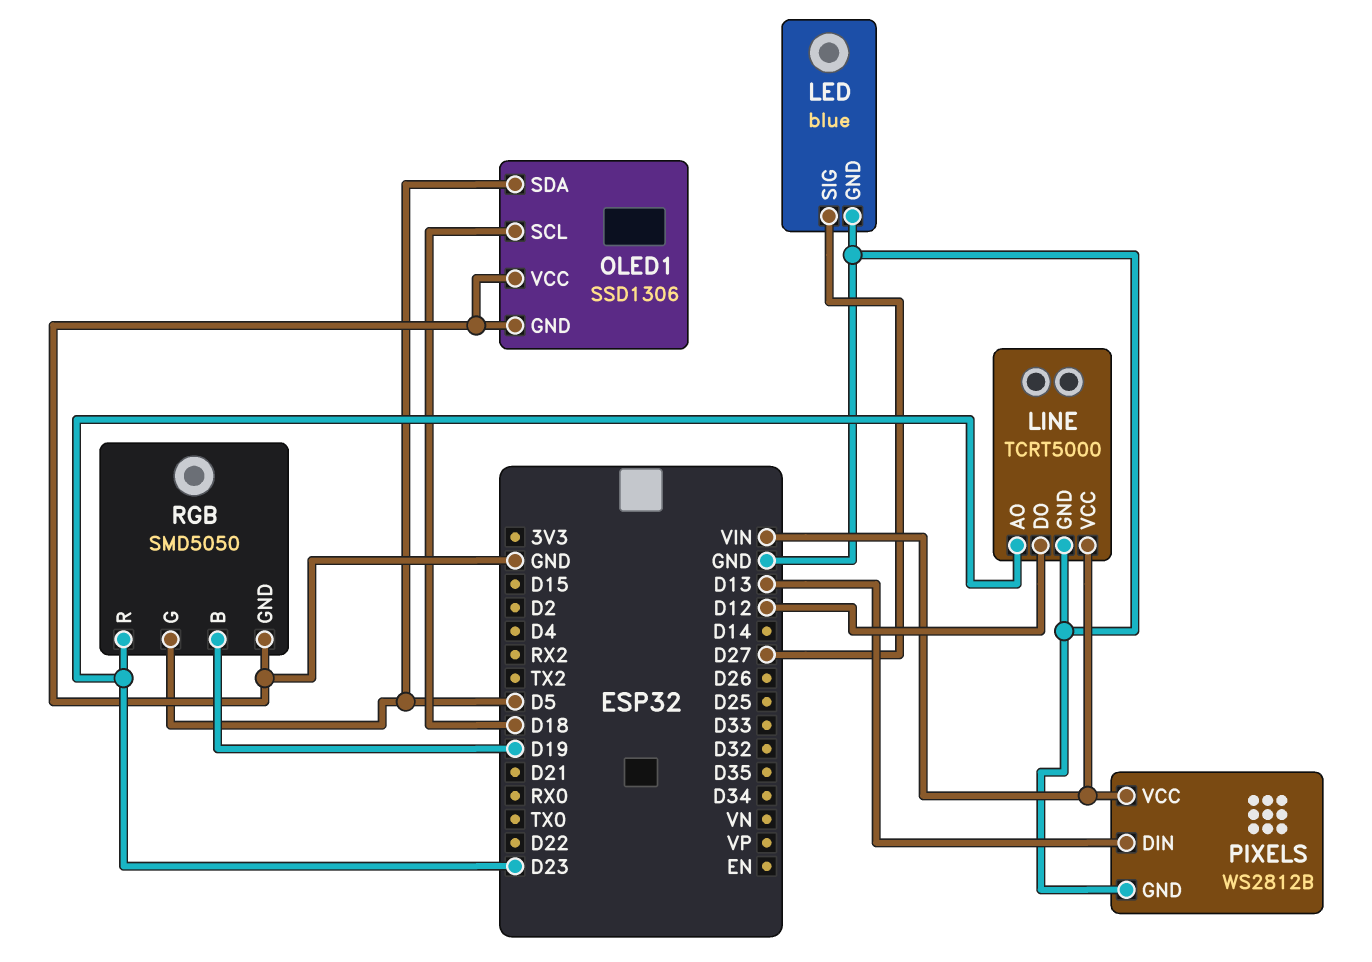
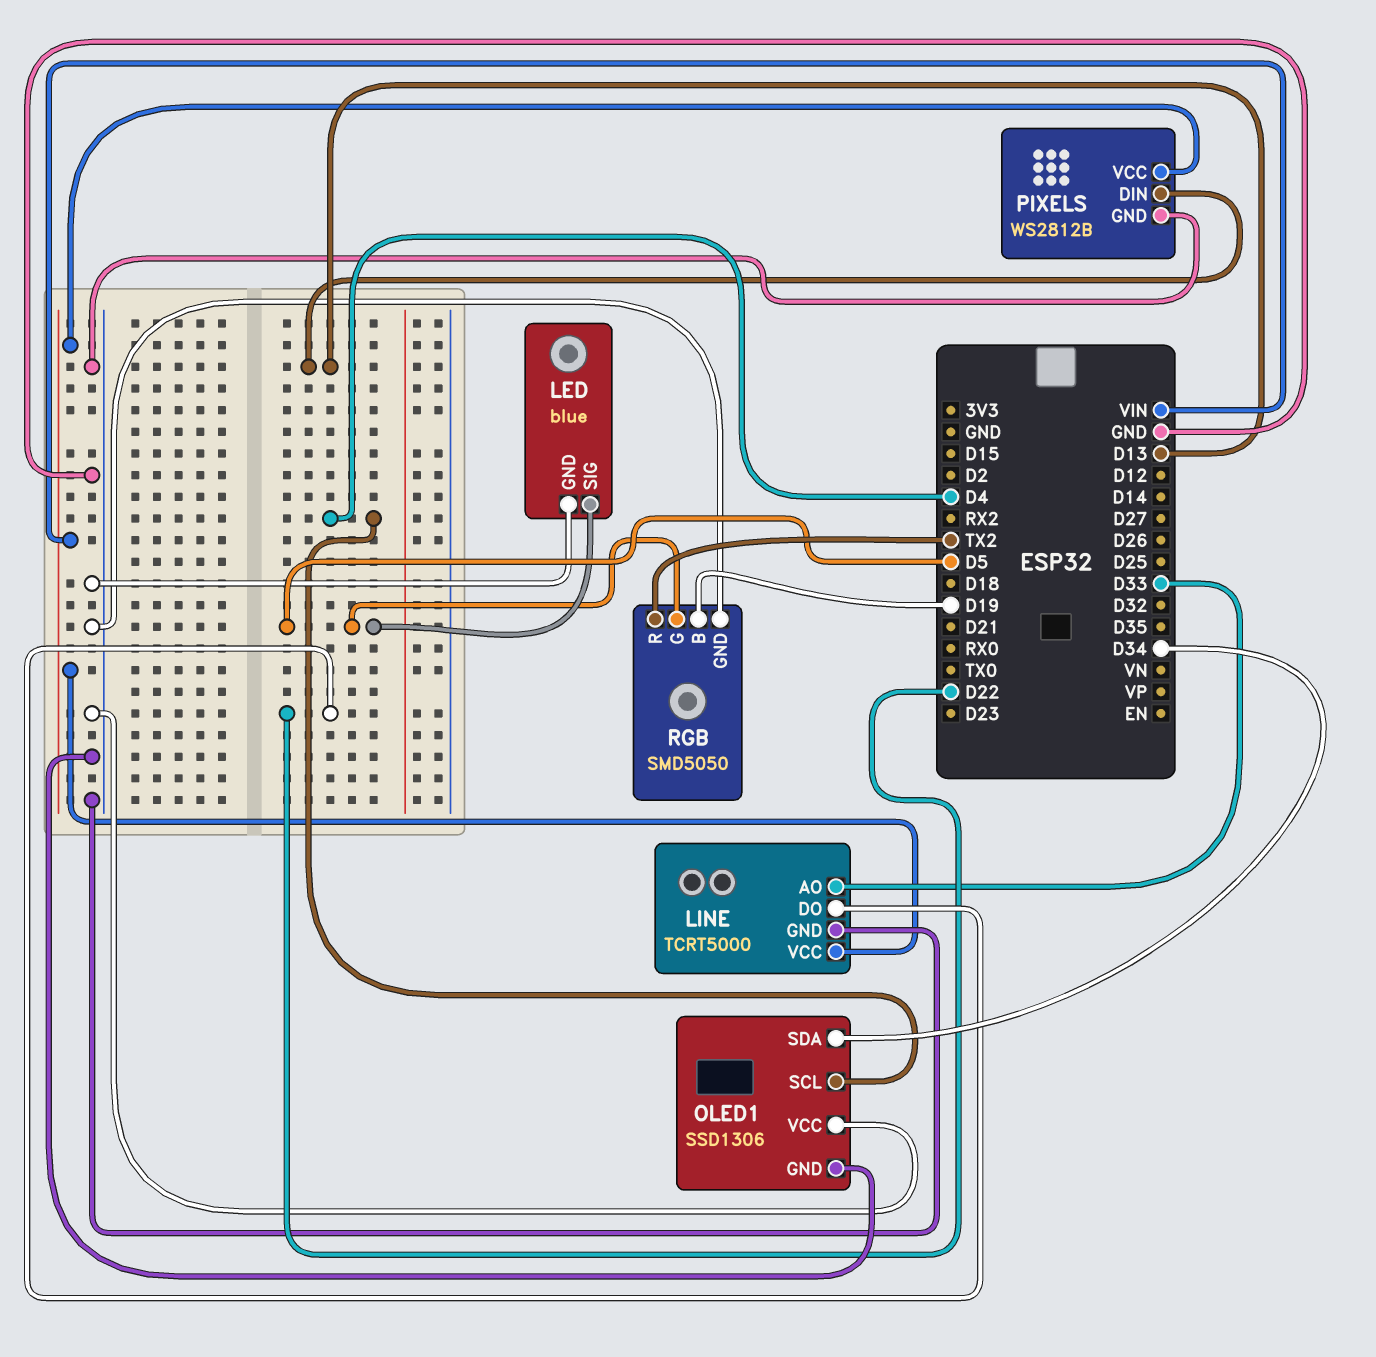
LED pin SIG: D27 -> D5
LINE pin AO: D23 -> D33
LINE pin DO: D12 -> D22
OLED1 pin SCL: D18 -> D4
OLED1 pin SDA: D5 -> D34
RGB pin R: D23 -> TX2

